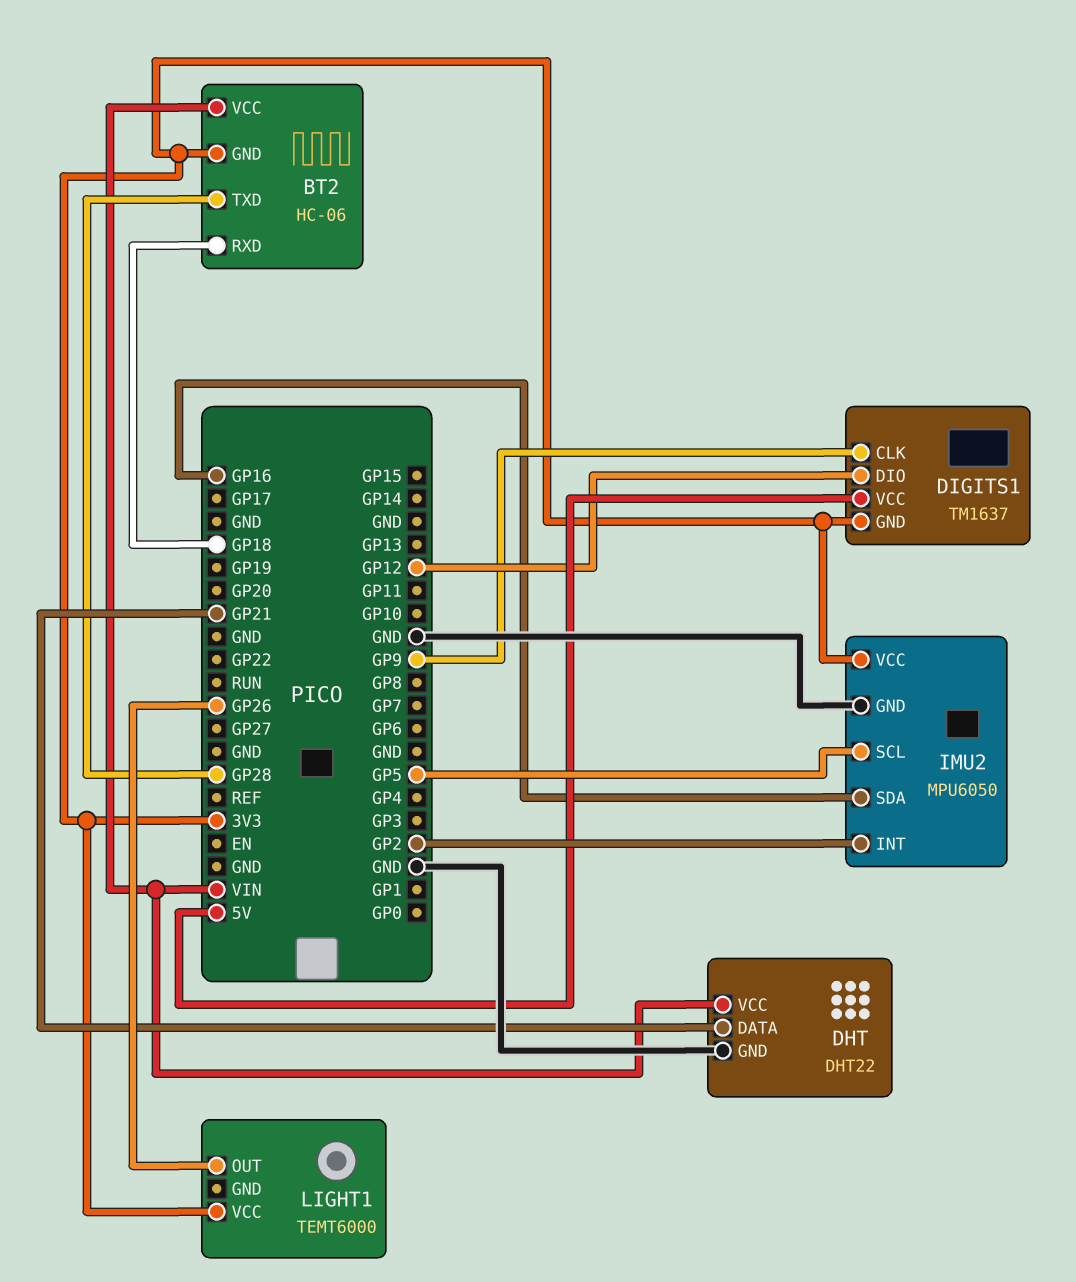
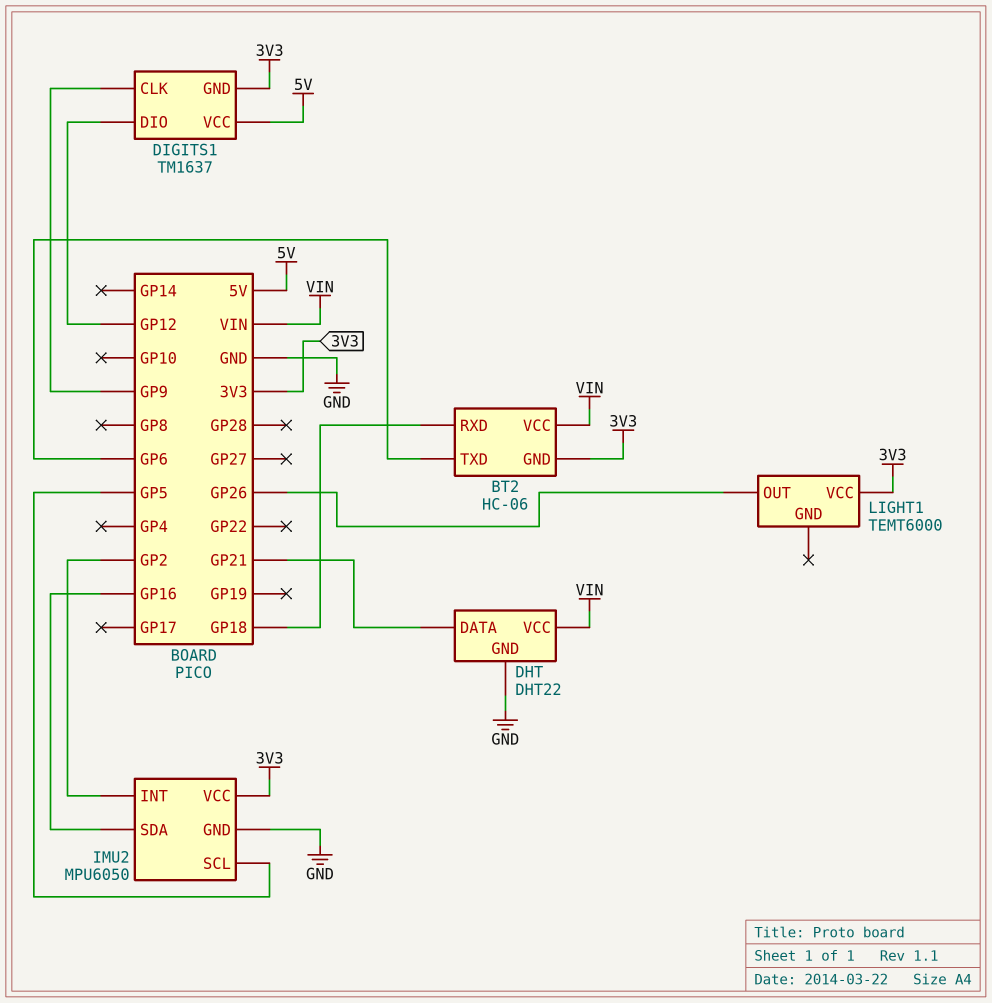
BT2 pin TXD: GP28 -> GP6

